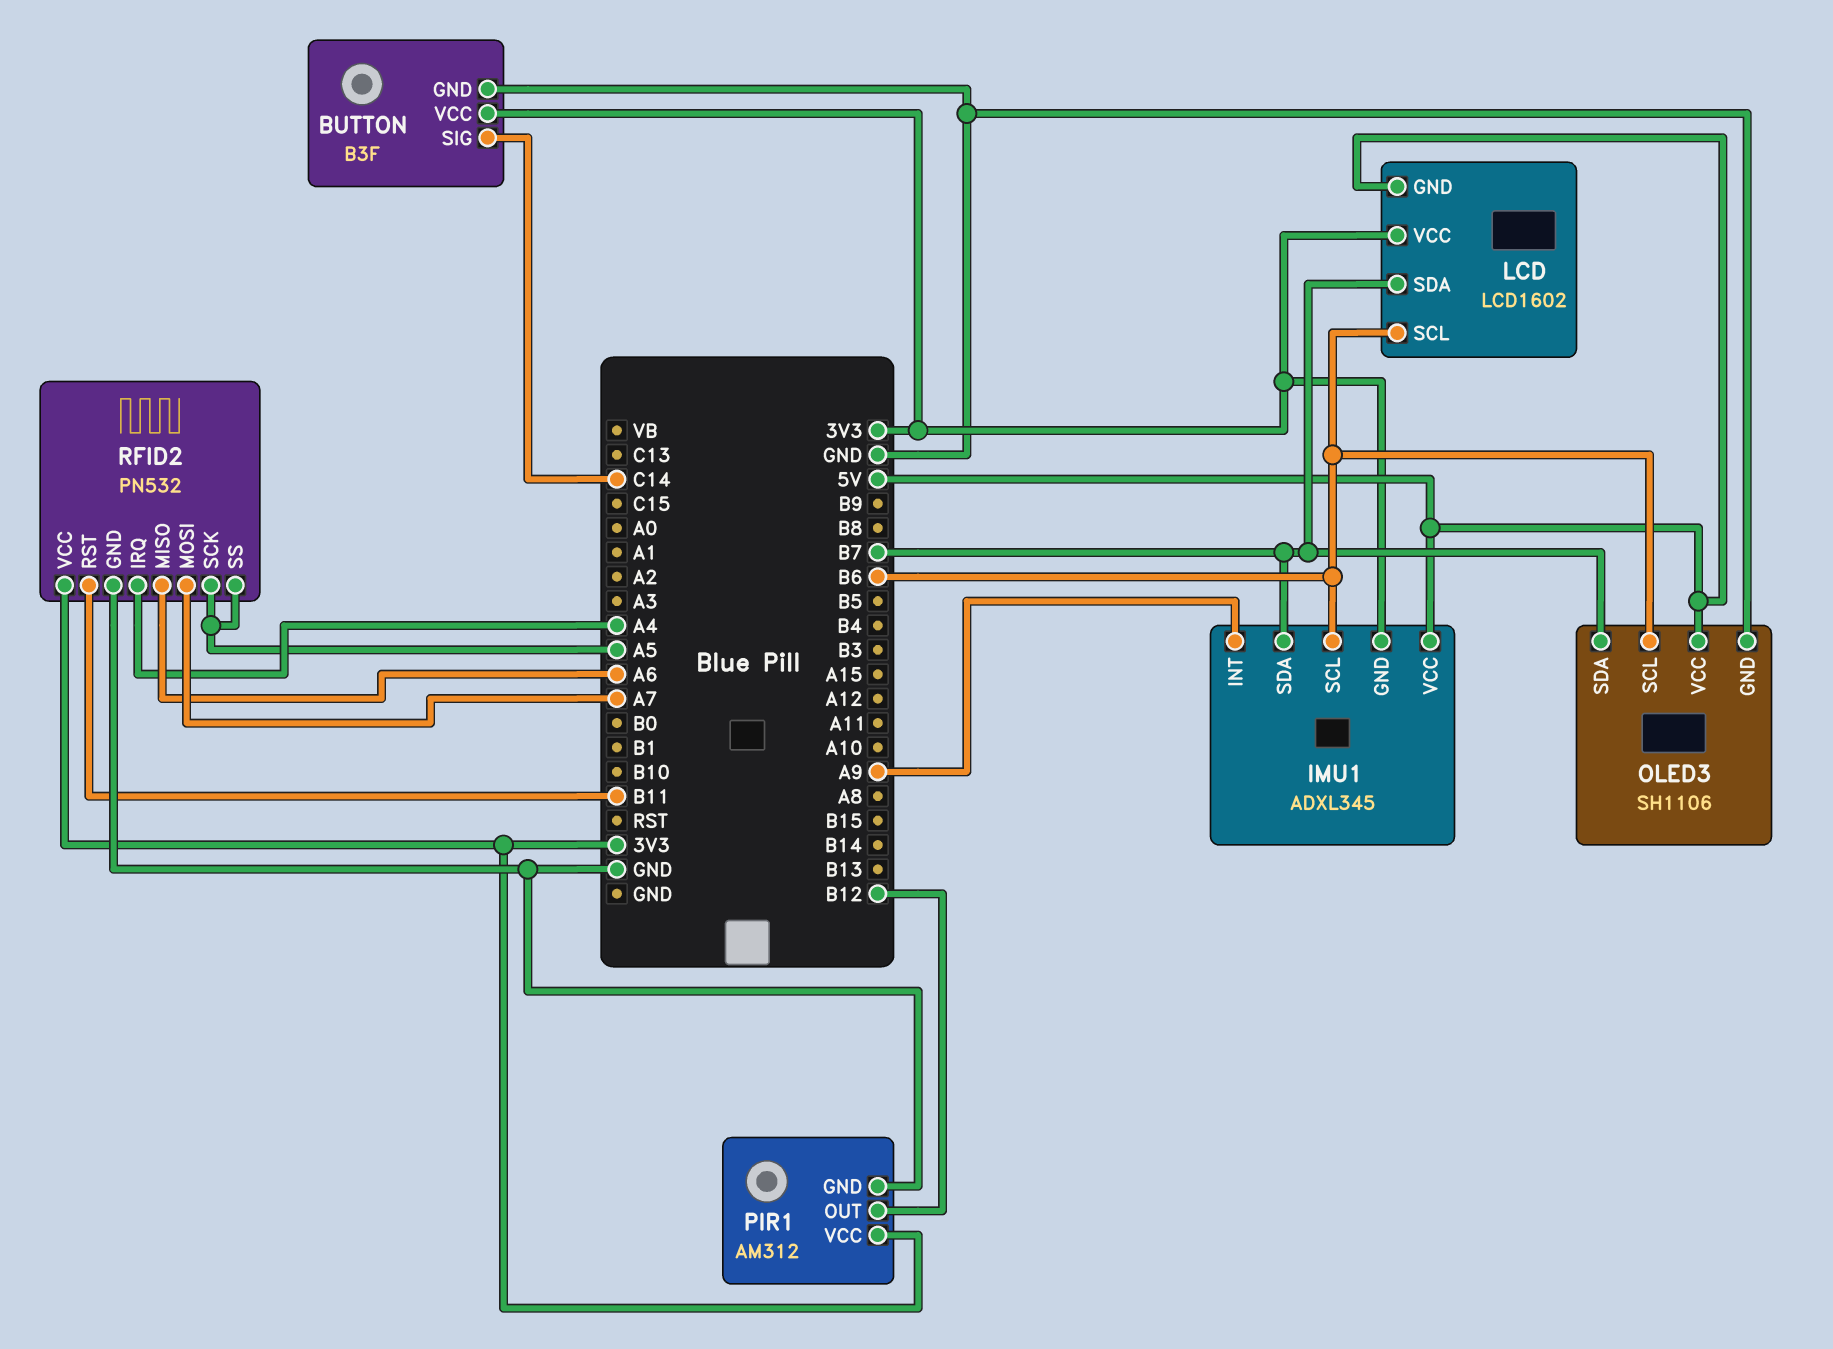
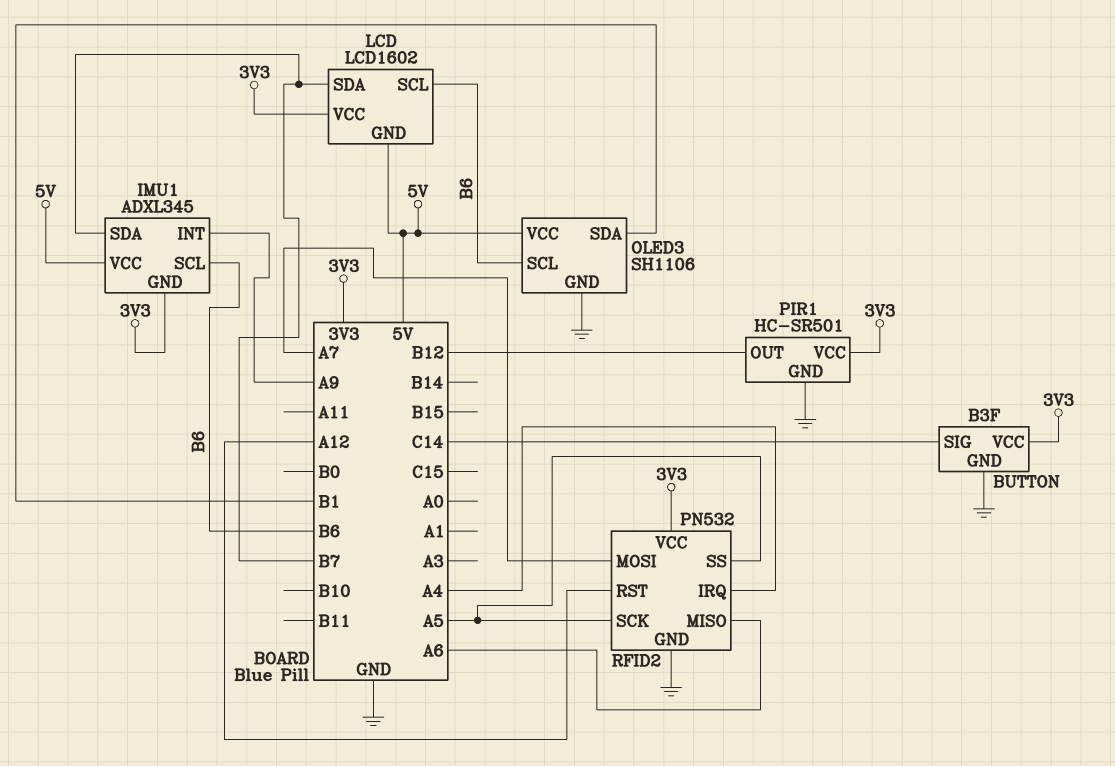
OLED3 pin SDA: B7 -> B1
PIR1: AM312 -> HC-SR501
RFID2 pin RST: B11 -> A12

